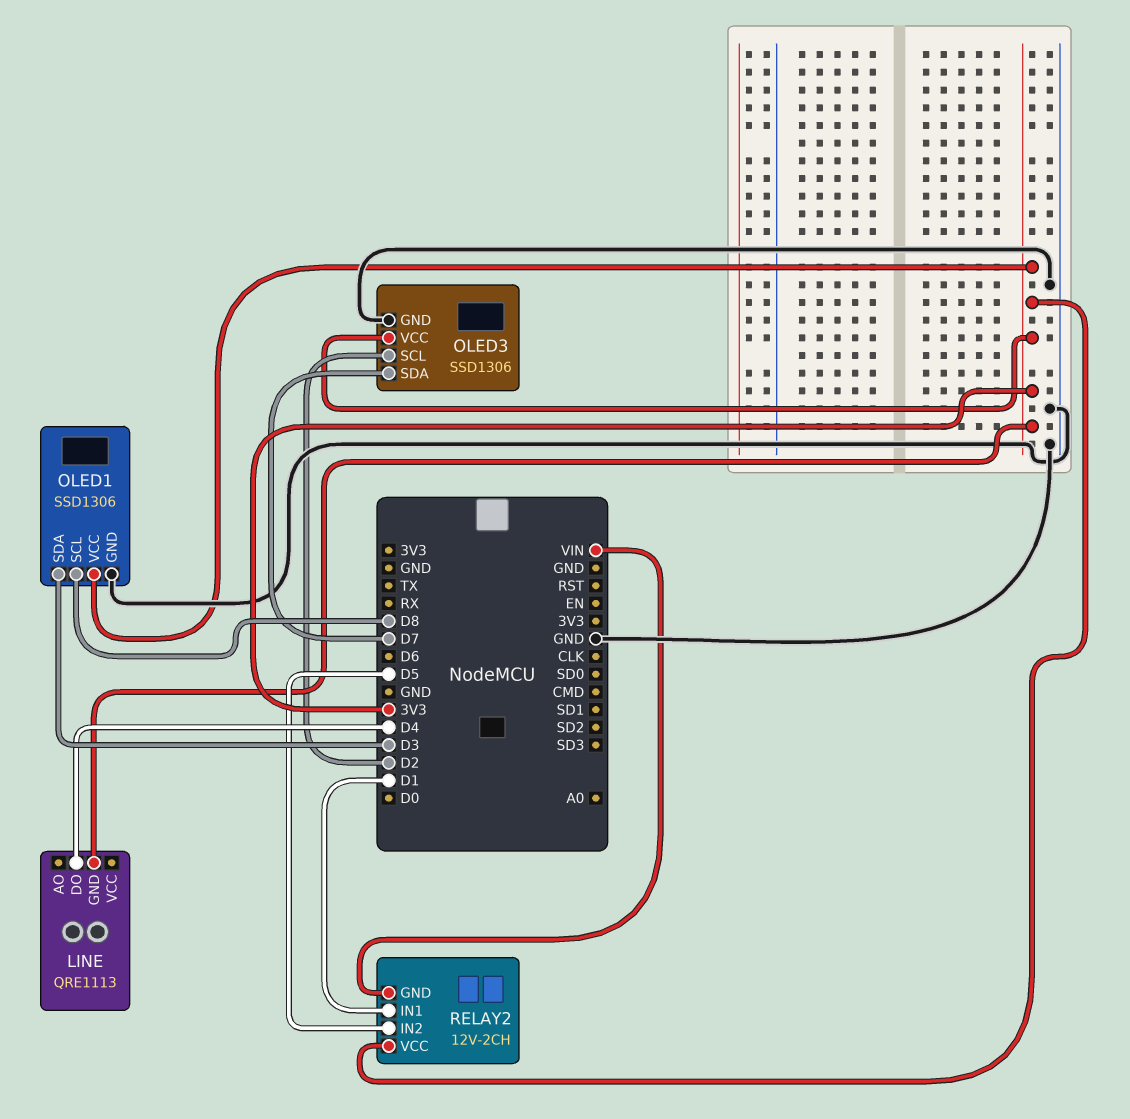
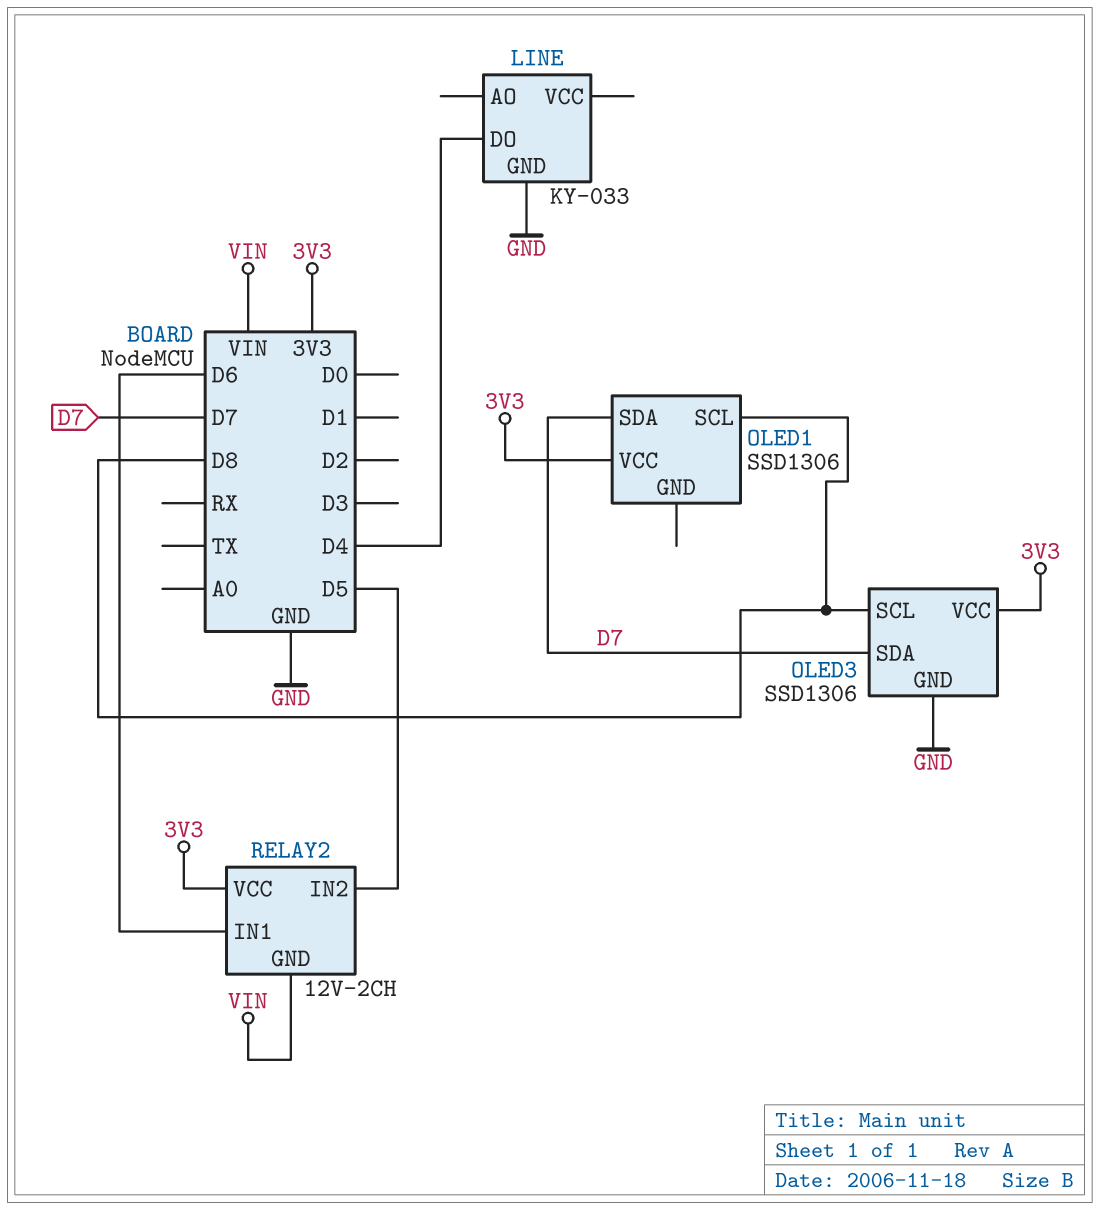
LINE: QRE1113 -> KY-033
LINE pin GND: 3V3 -> GND
OLED1 pin GND: GND -> none
OLED1 pin SDA: D3 -> D7
OLED3 pin SCL: D2 -> D8
RELAY2 pin IN1: D1 -> D6

